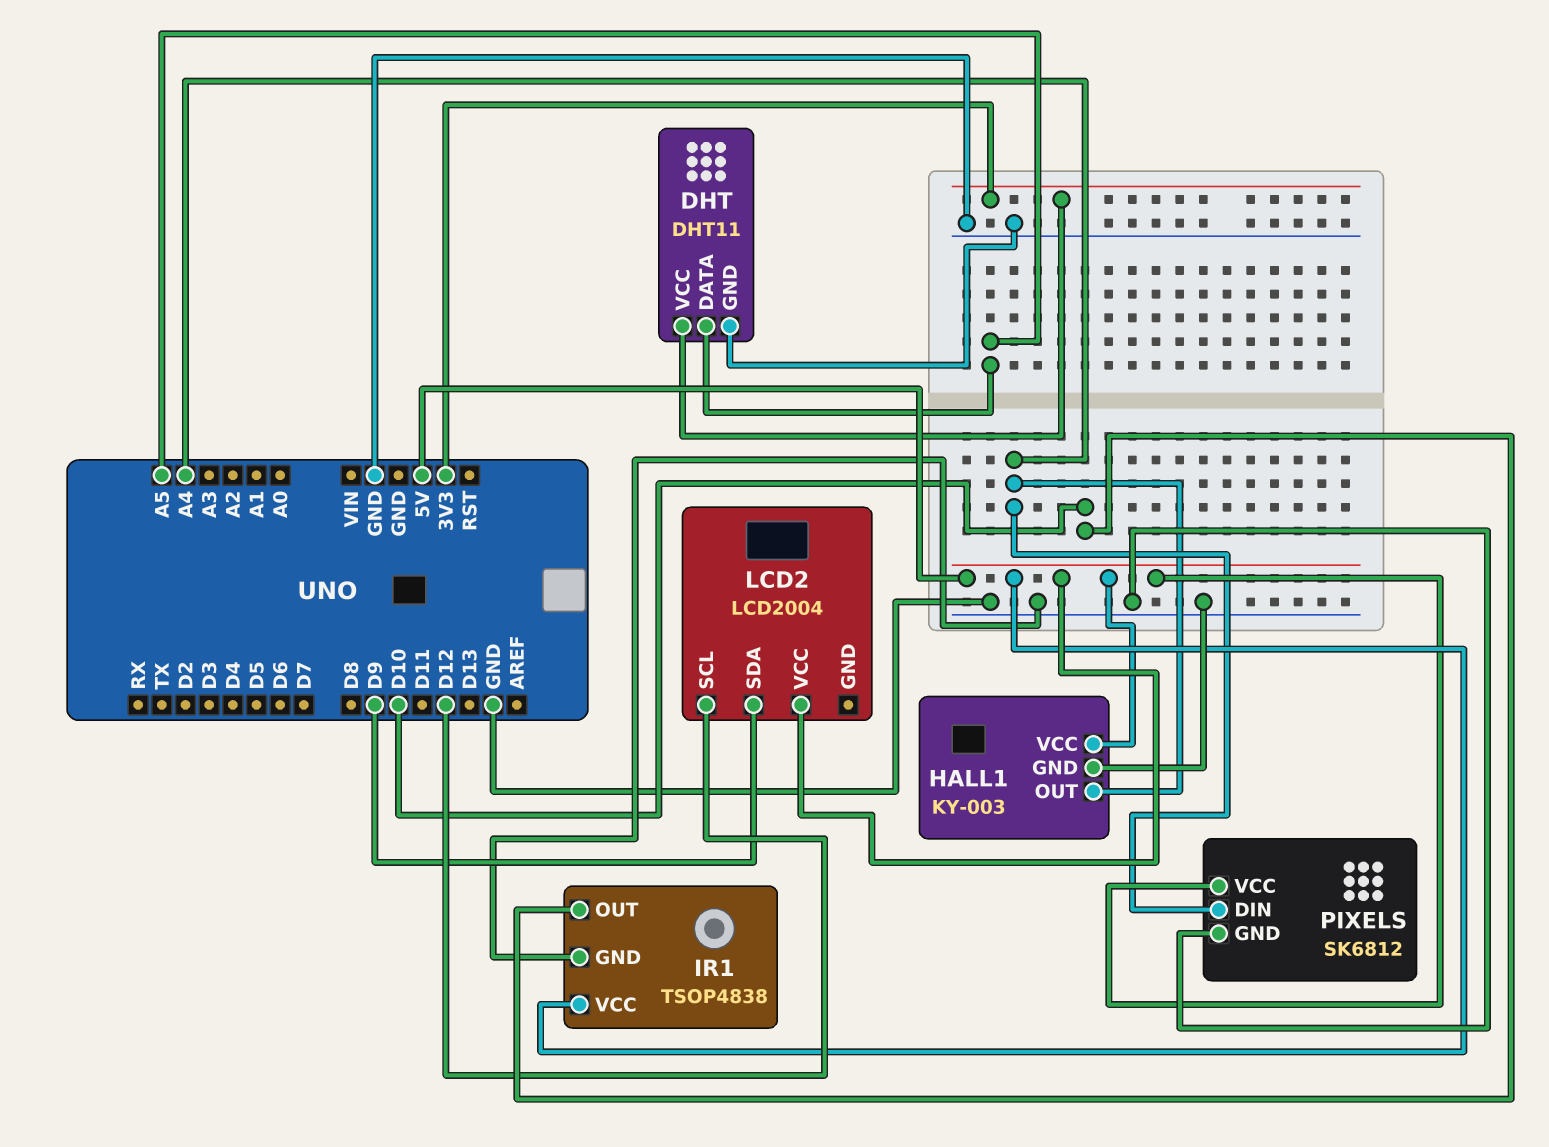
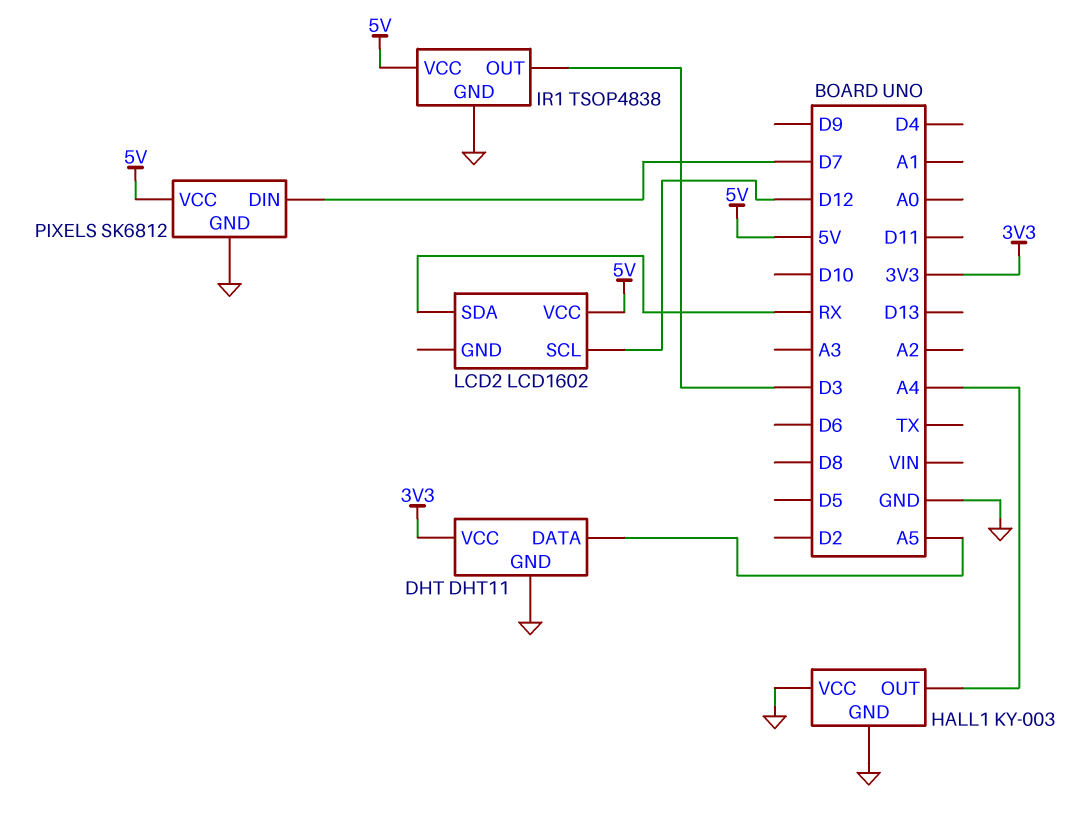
HALL1 pin VCC: 5V -> GND
IR1 pin OUT: D10 -> D3
LCD2: LCD2004 -> LCD1602
LCD2 pin SDA: D9 -> RX
PIXELS pin DIN: A4 -> D7

